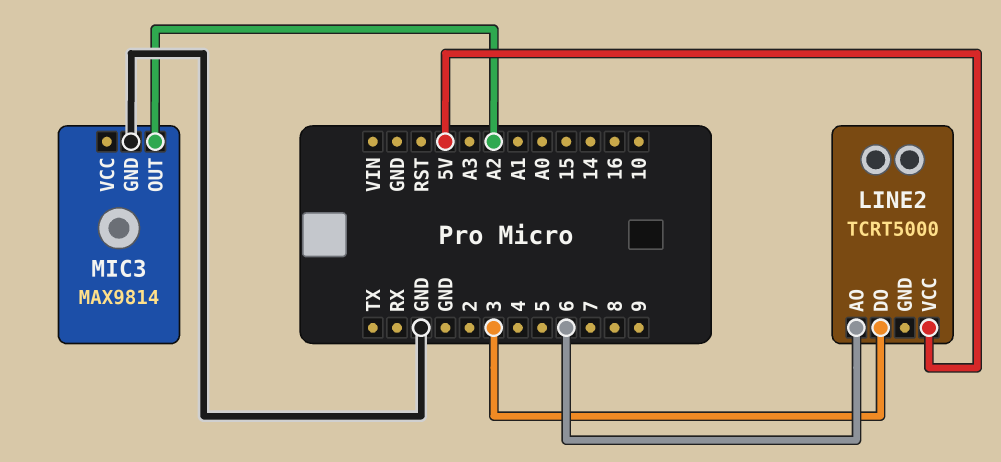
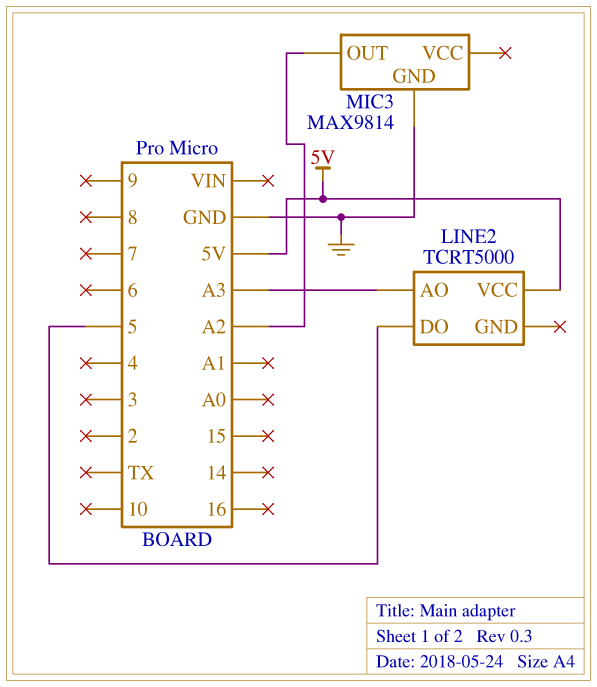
LINE2 pin AO: 6 -> A3
LINE2 pin DO: 3 -> 5

